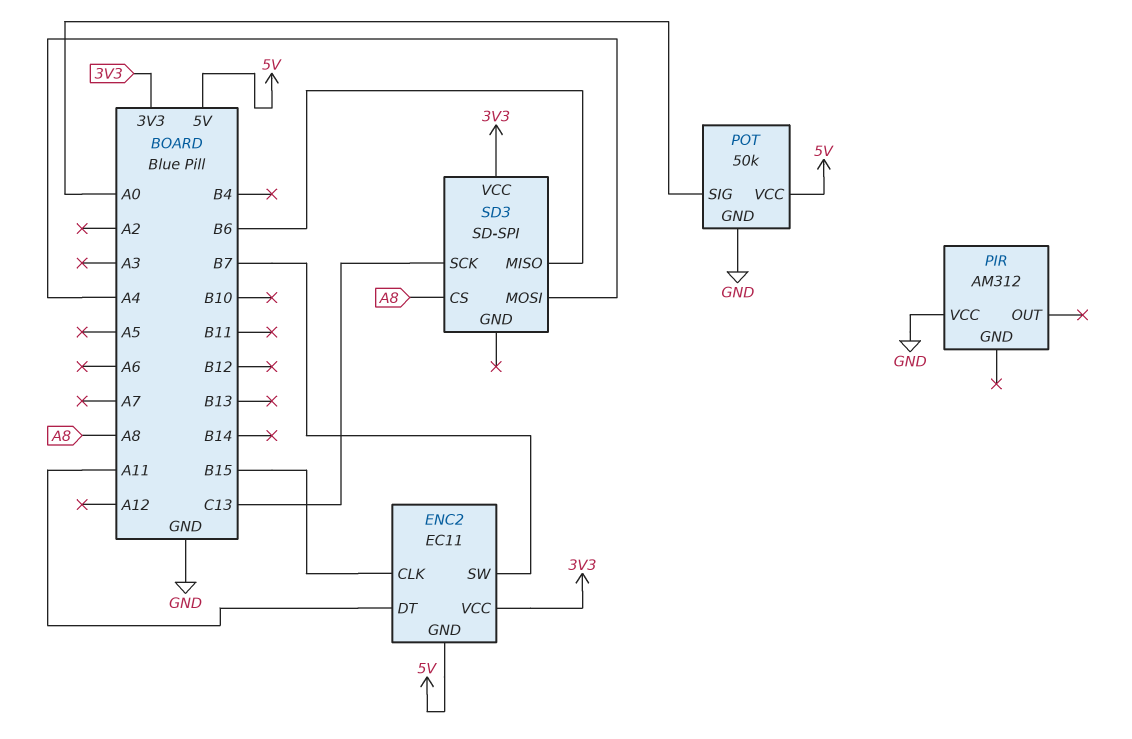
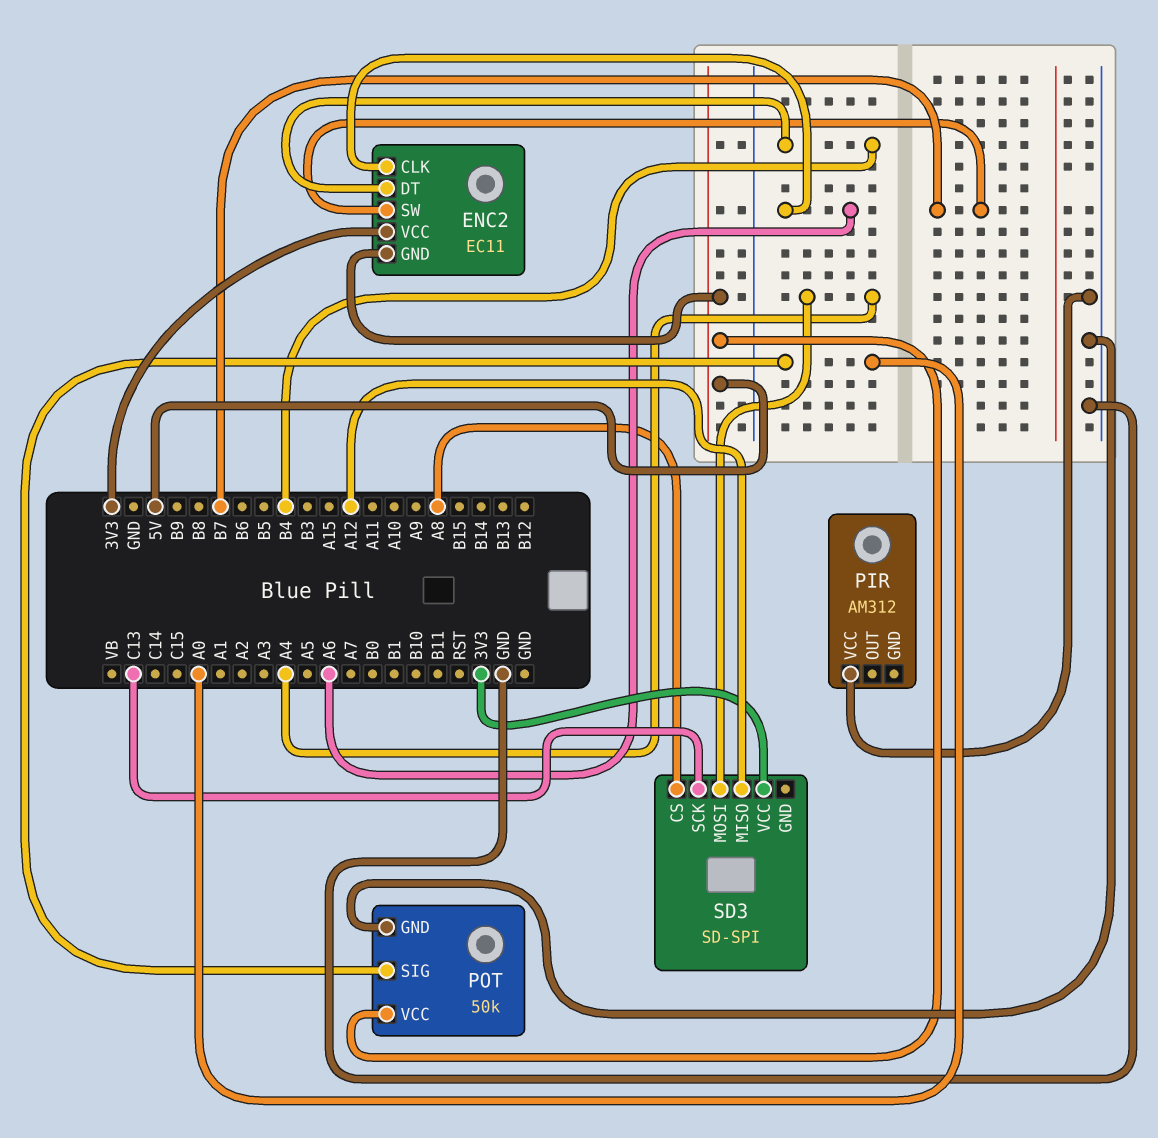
ENC2 pin CLK: B15 -> A6
ENC2 pin DT: A11 -> B4
SD3 pin MISO: B6 -> A12

